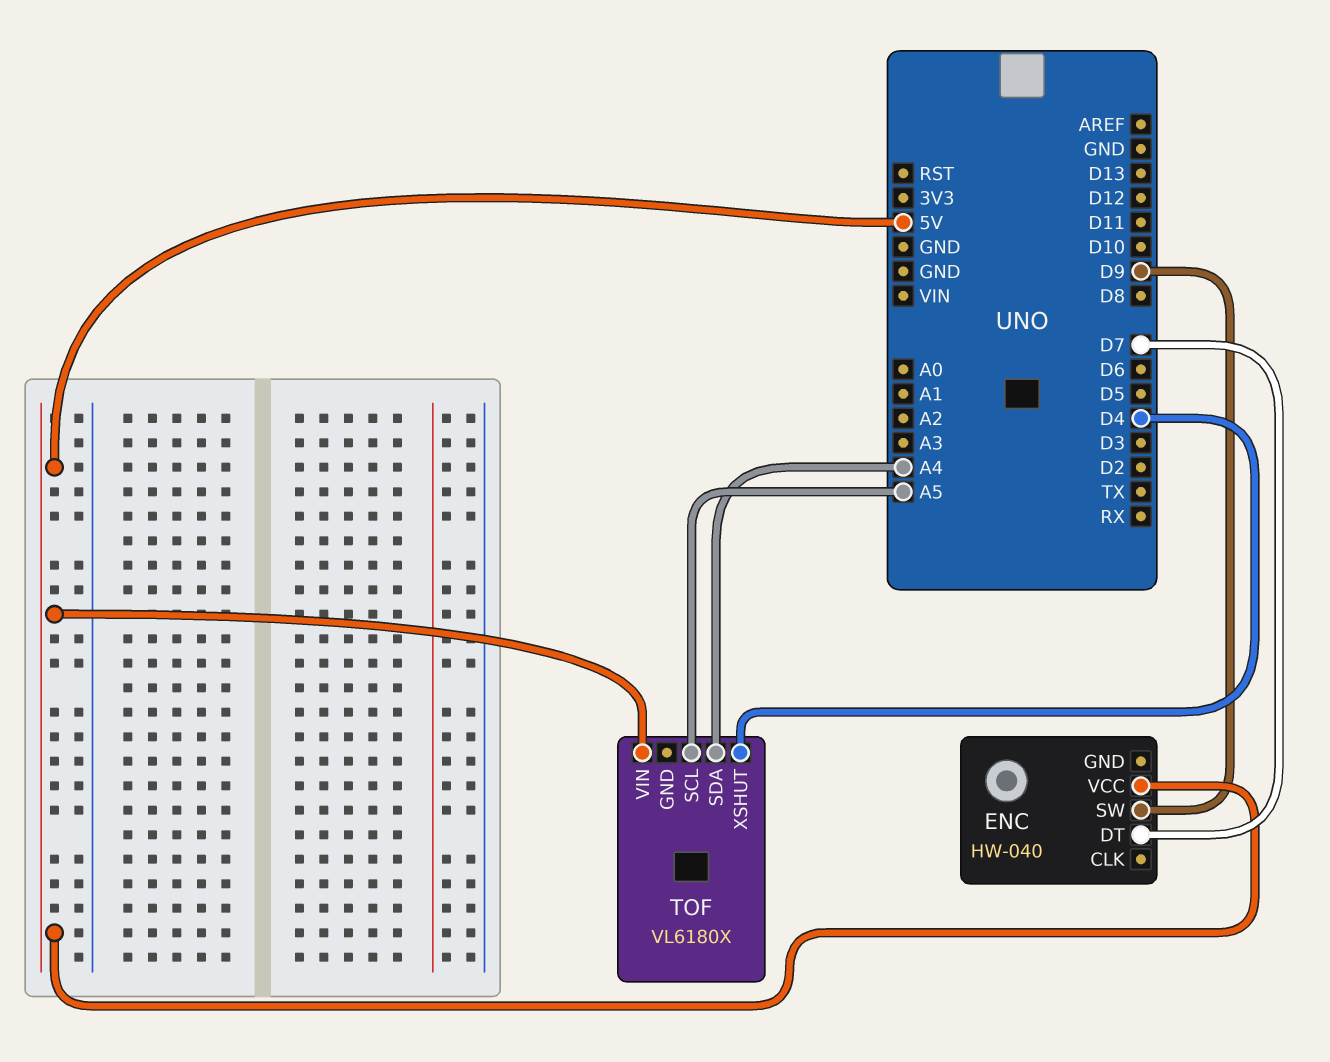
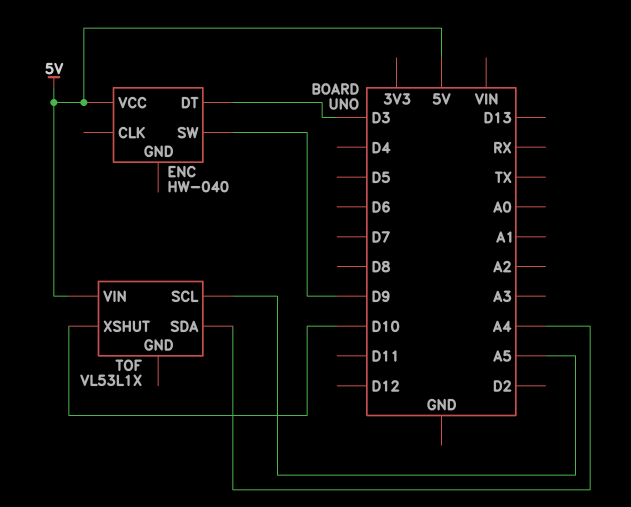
ENC pin DT: D7 -> D3
TOF: VL6180X -> VL53L1X
TOF pin XSHUT: D4 -> D10

